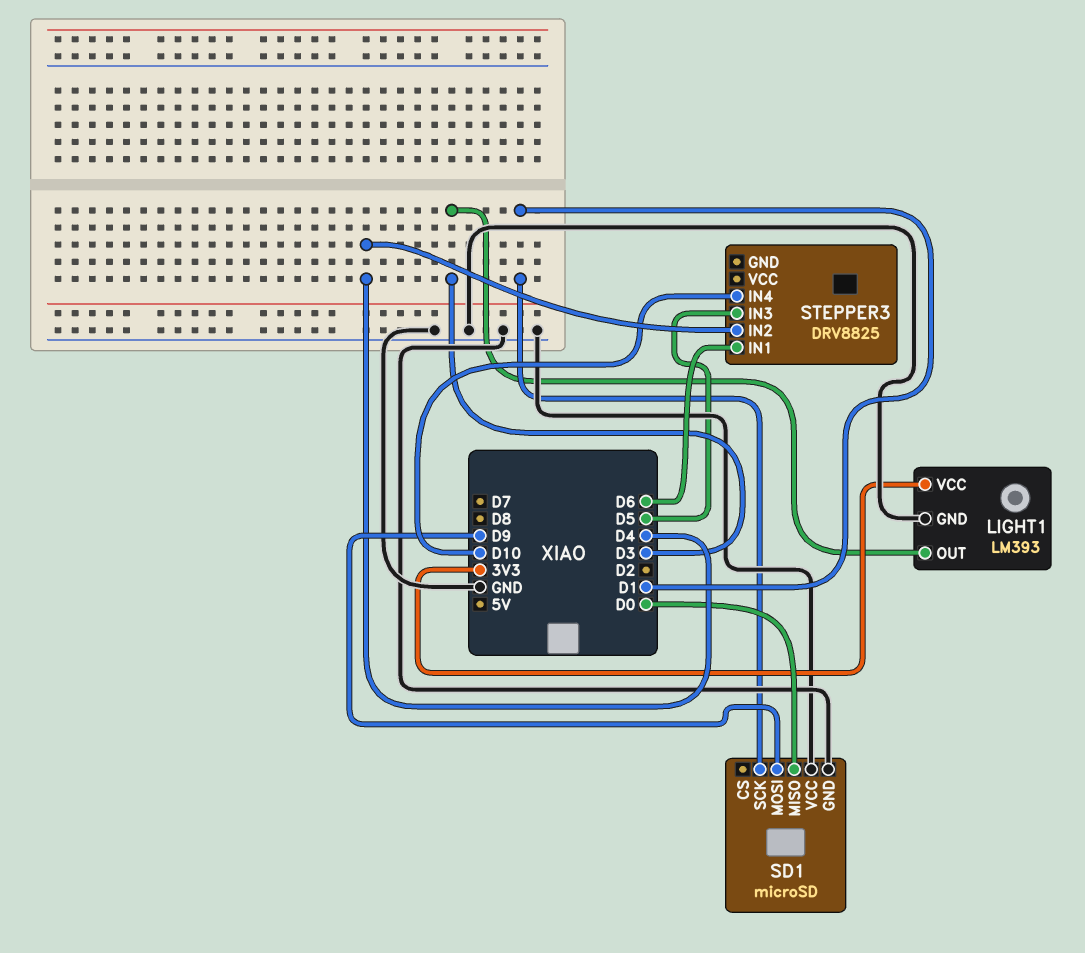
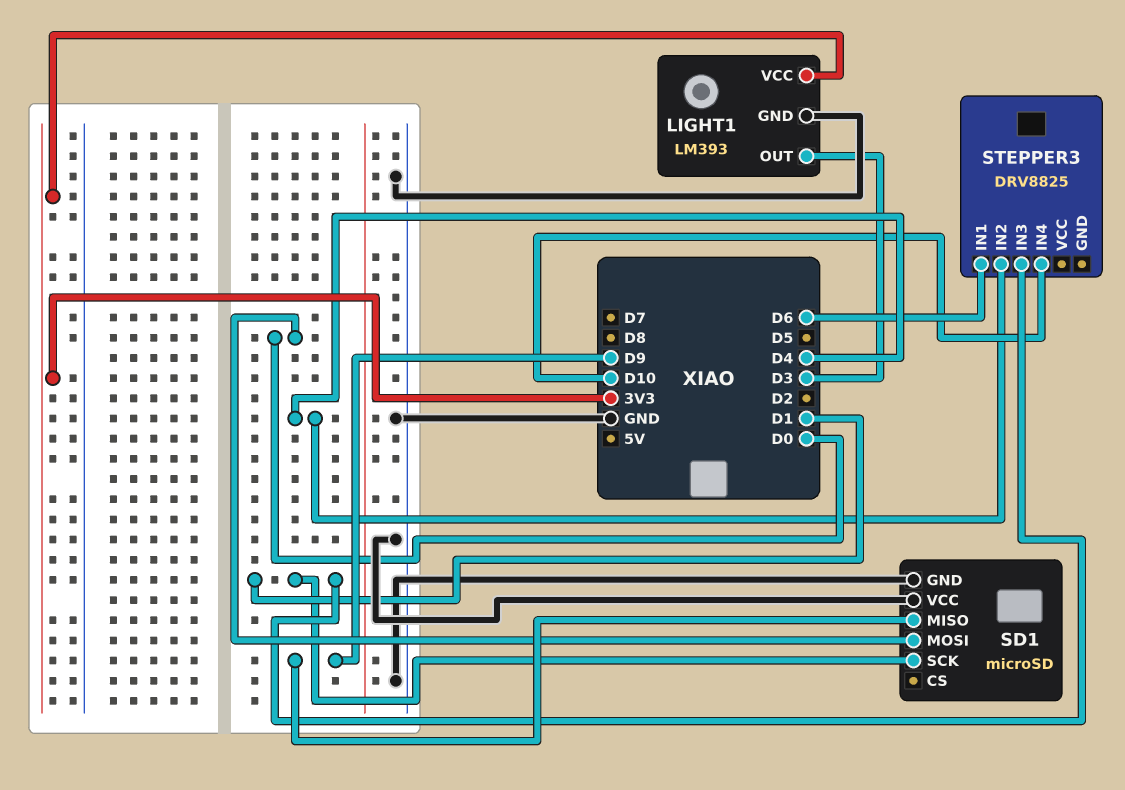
SD1 pin MISO: D0 -> D9
SD1 pin MOSI: D9 -> D0
STEPPER3 pin IN3: D5 -> D1

